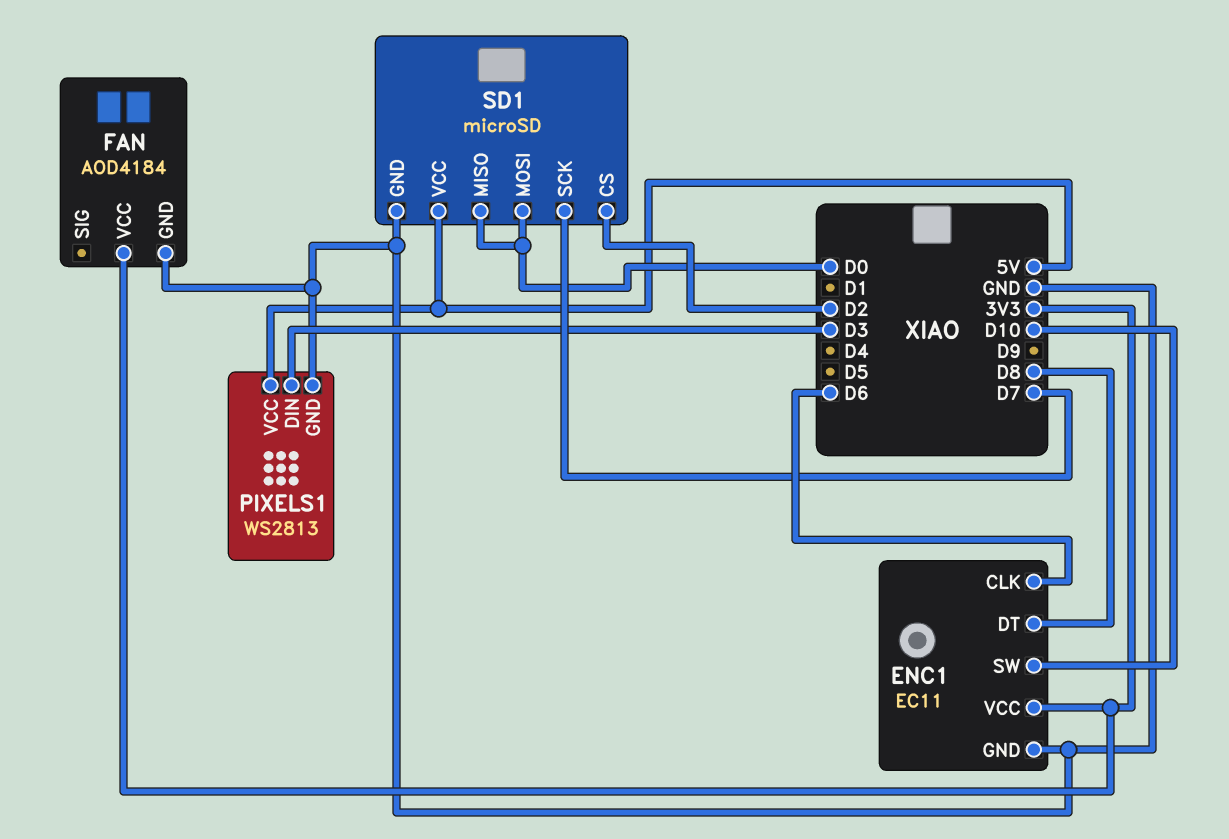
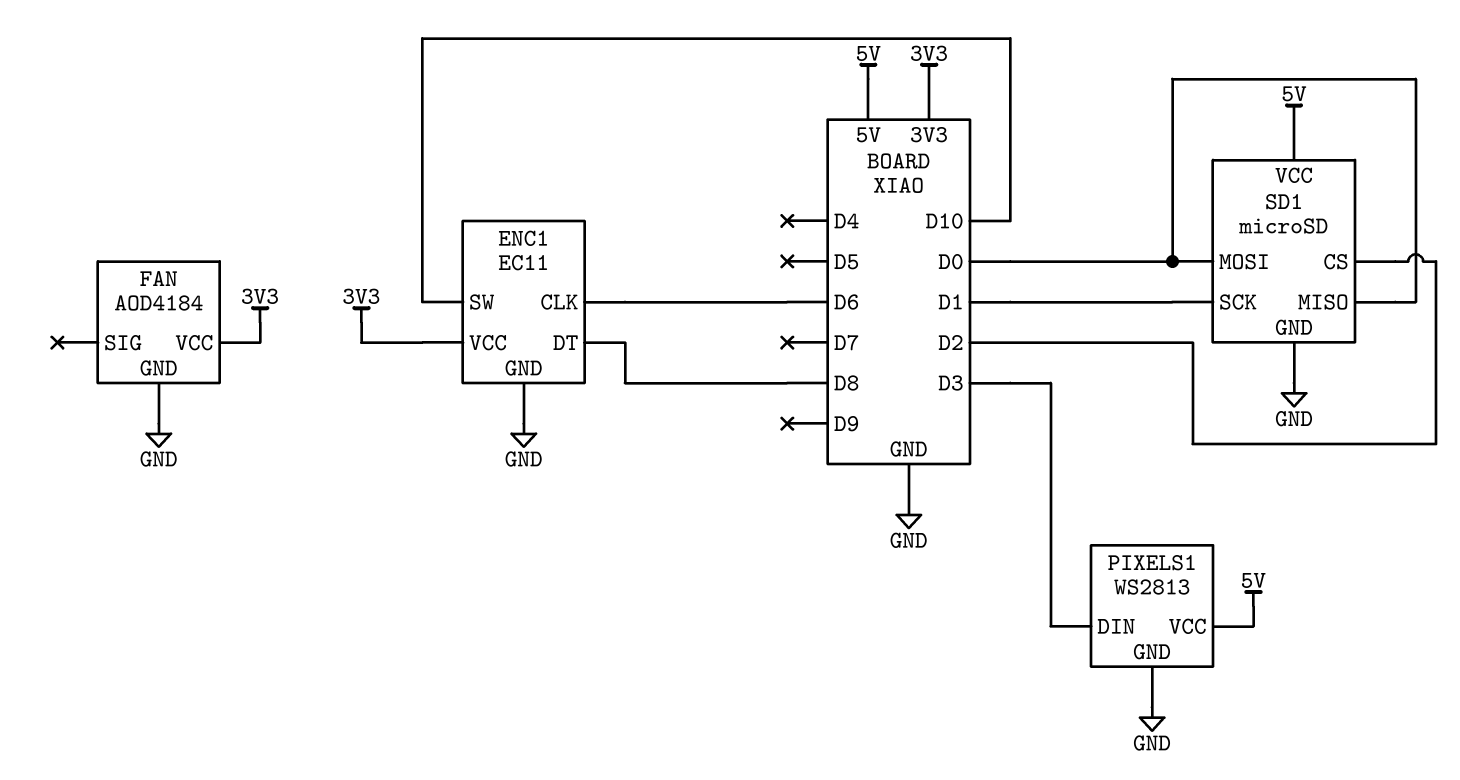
SD1 pin SCK: D7 -> D1

